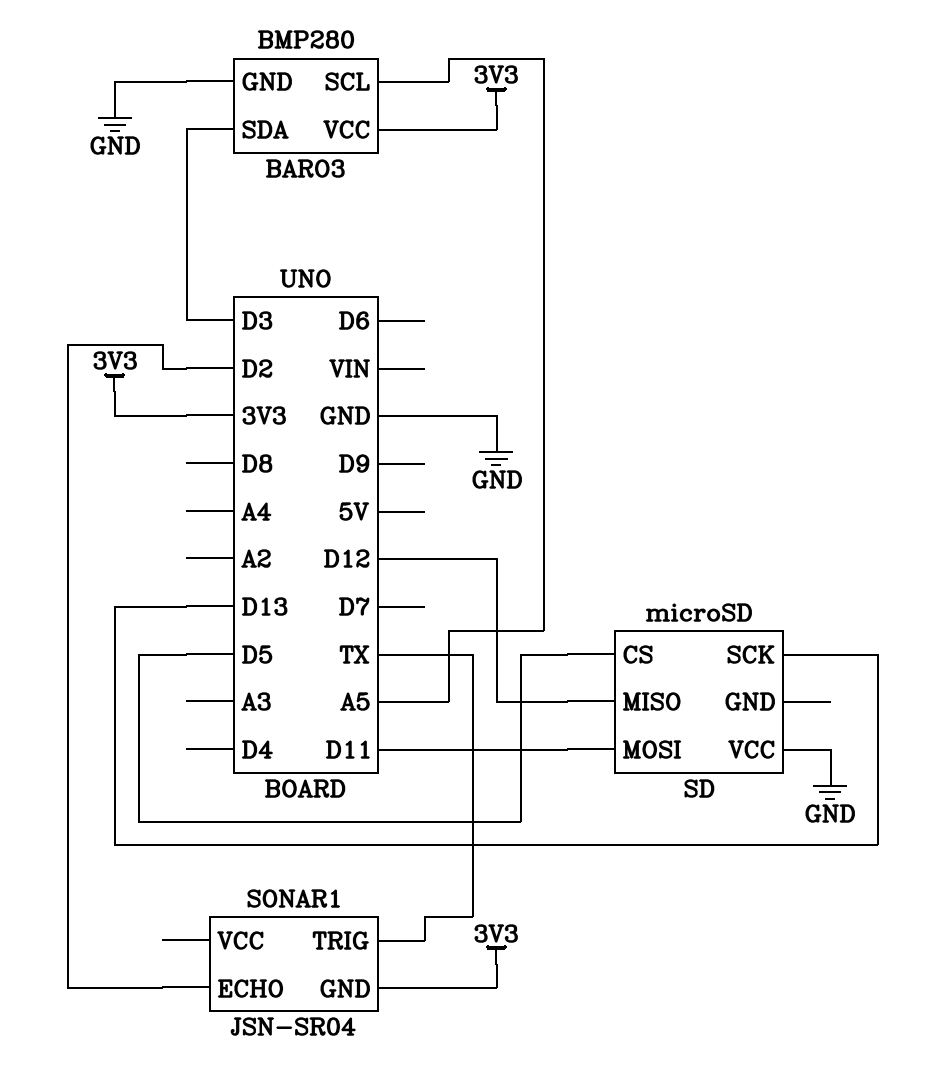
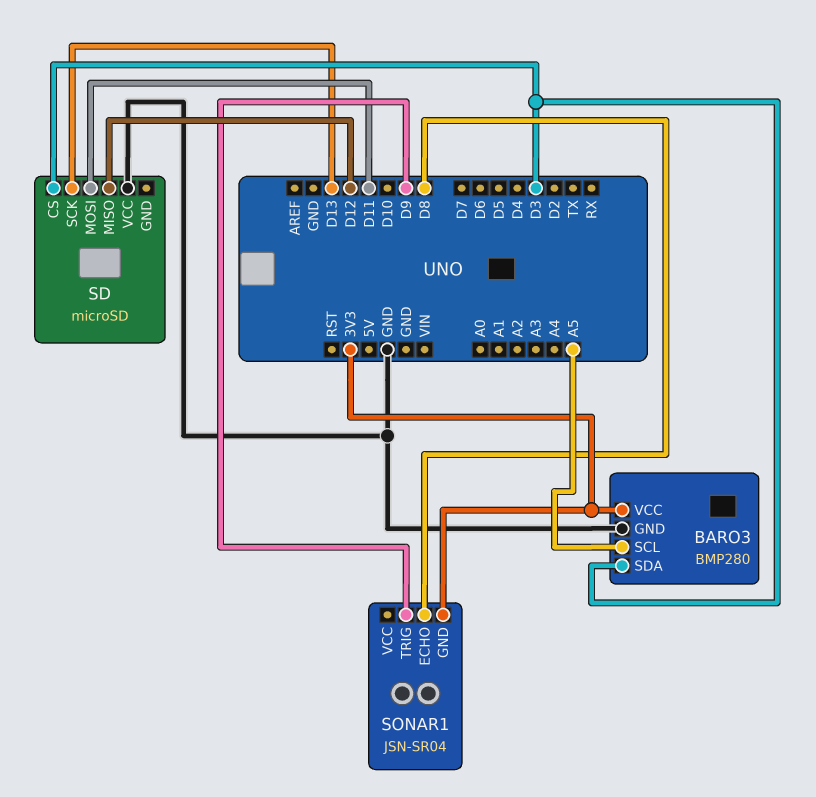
SD pin CS: D5 -> D3
SONAR1 pin ECHO: D2 -> D8
SONAR1 pin TRIG: TX -> D9

